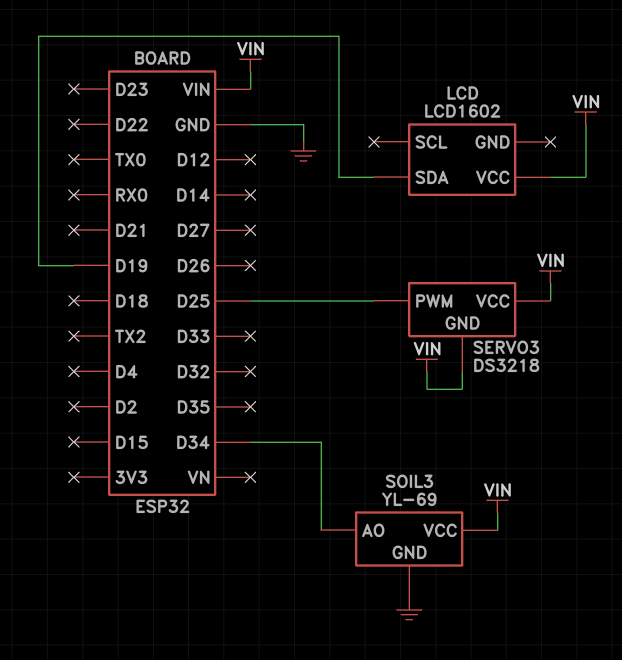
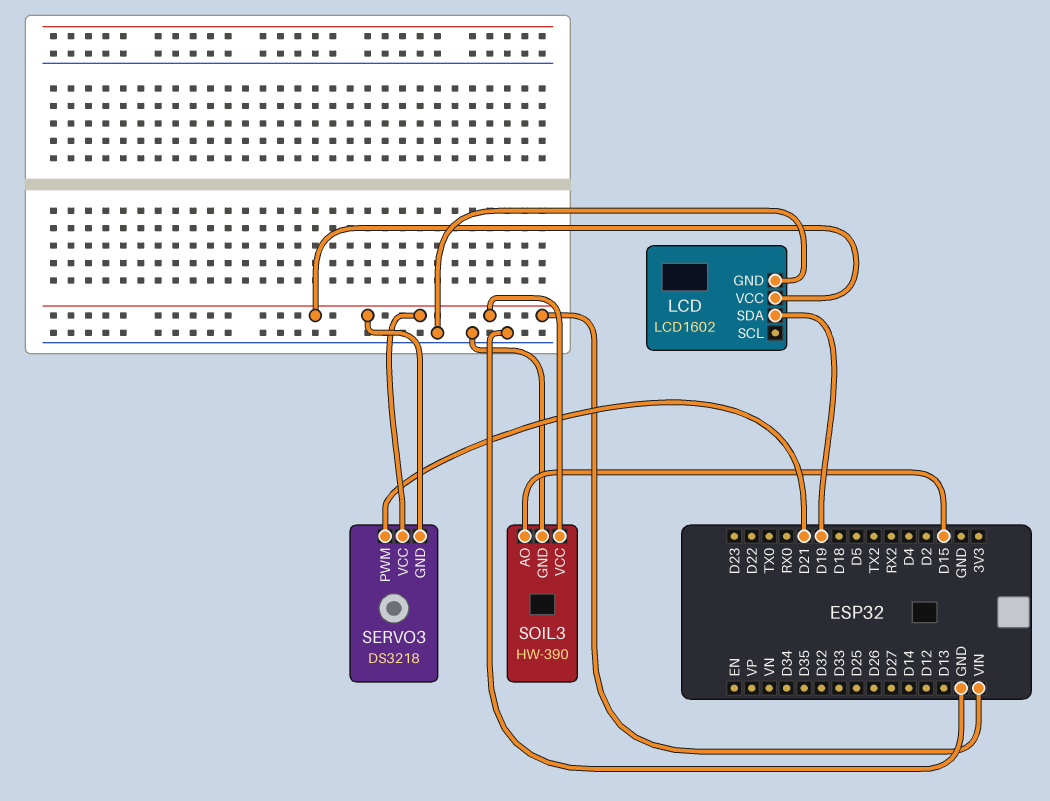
LCD pin GND: none -> GND
SERVO3 pin PWM: D25 -> D21
SOIL3: YL-69 -> HW-390
SOIL3 pin AO: D34 -> D15

